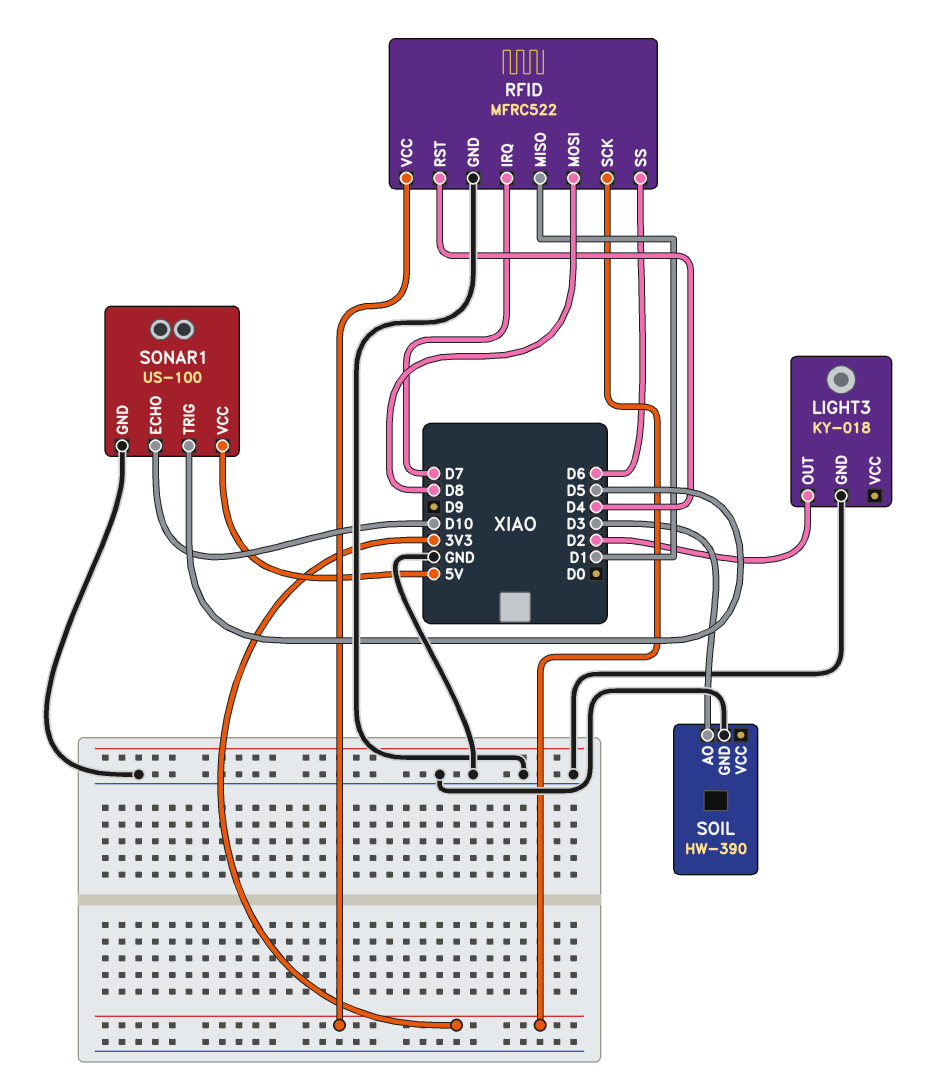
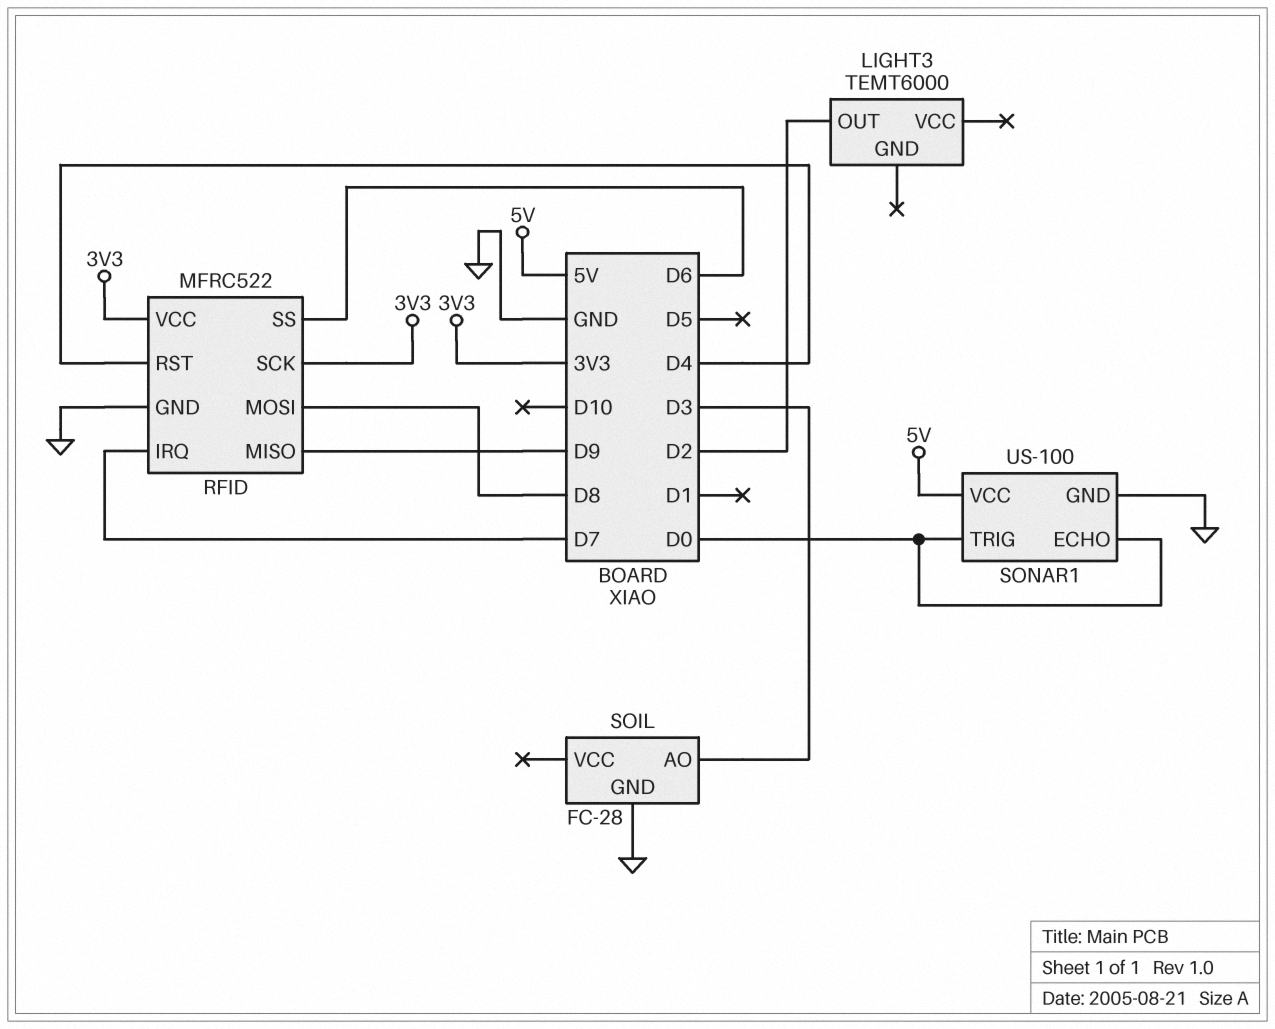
LIGHT3: KY-018 -> TEMT6000
LIGHT3 pin GND: GND -> none
RFID pin MISO: D1 -> D9
SOIL: HW-390 -> FC-28
SONAR1 pin ECHO: D10 -> D0
SONAR1 pin TRIG: D5 -> D0

